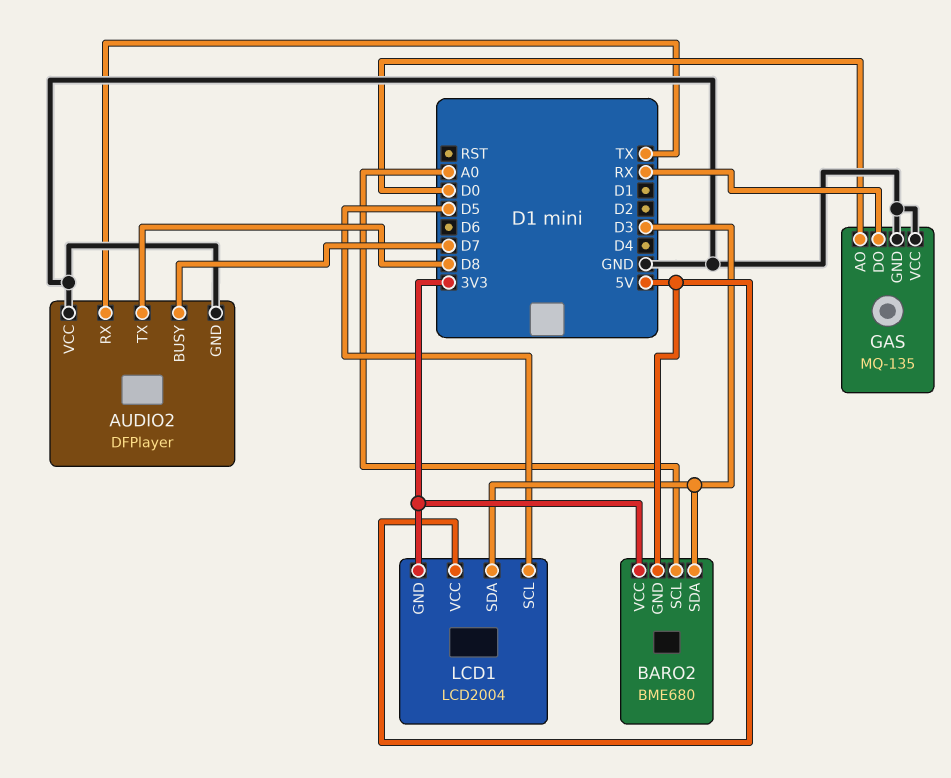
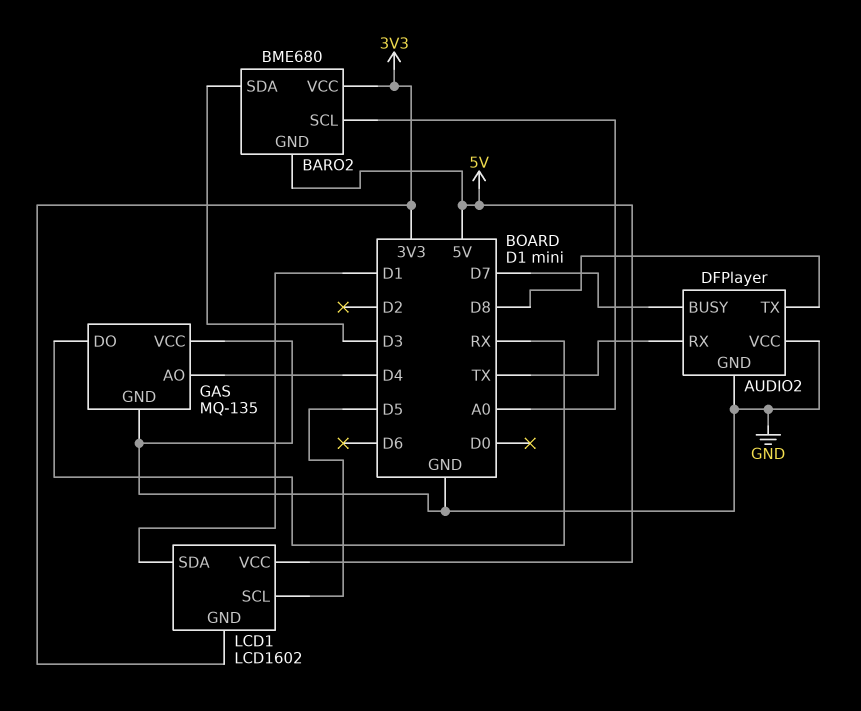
GAS pin AO: D0 -> D4
LCD1: LCD2004 -> LCD1602
LCD1 pin SDA: D3 -> D1

